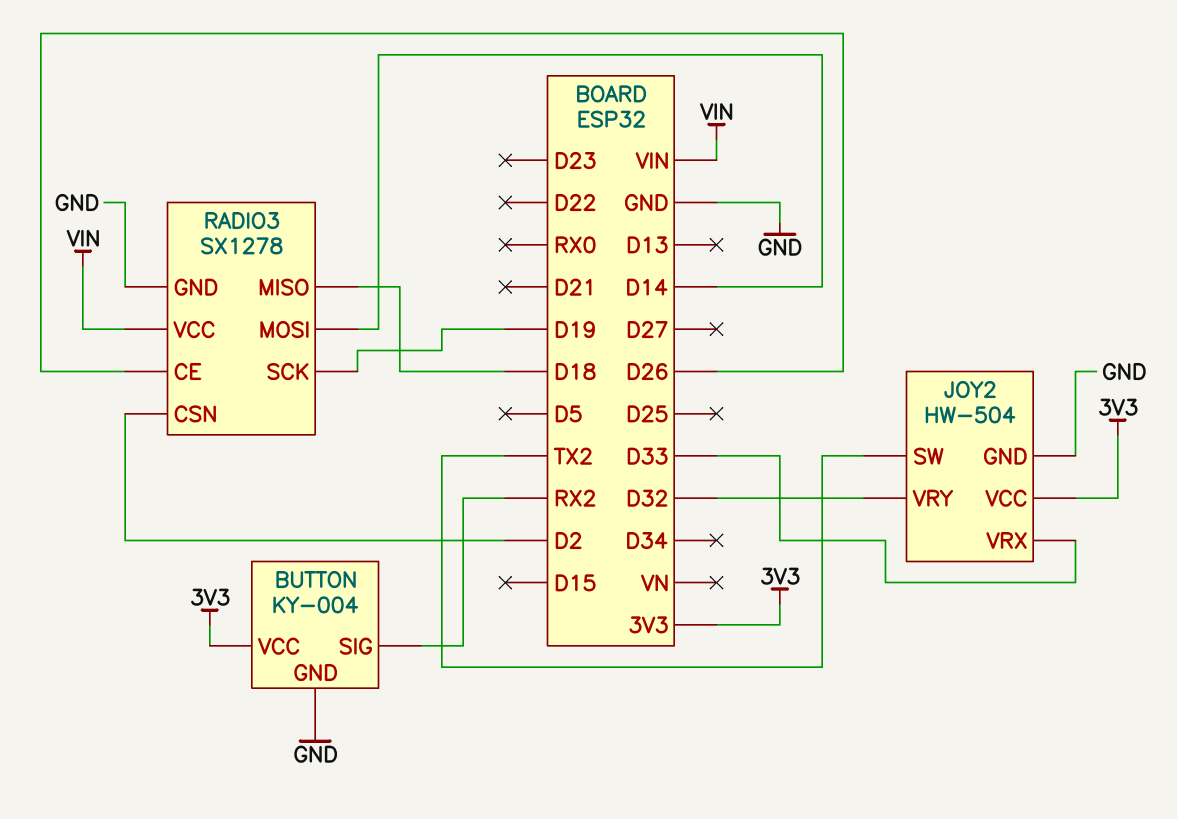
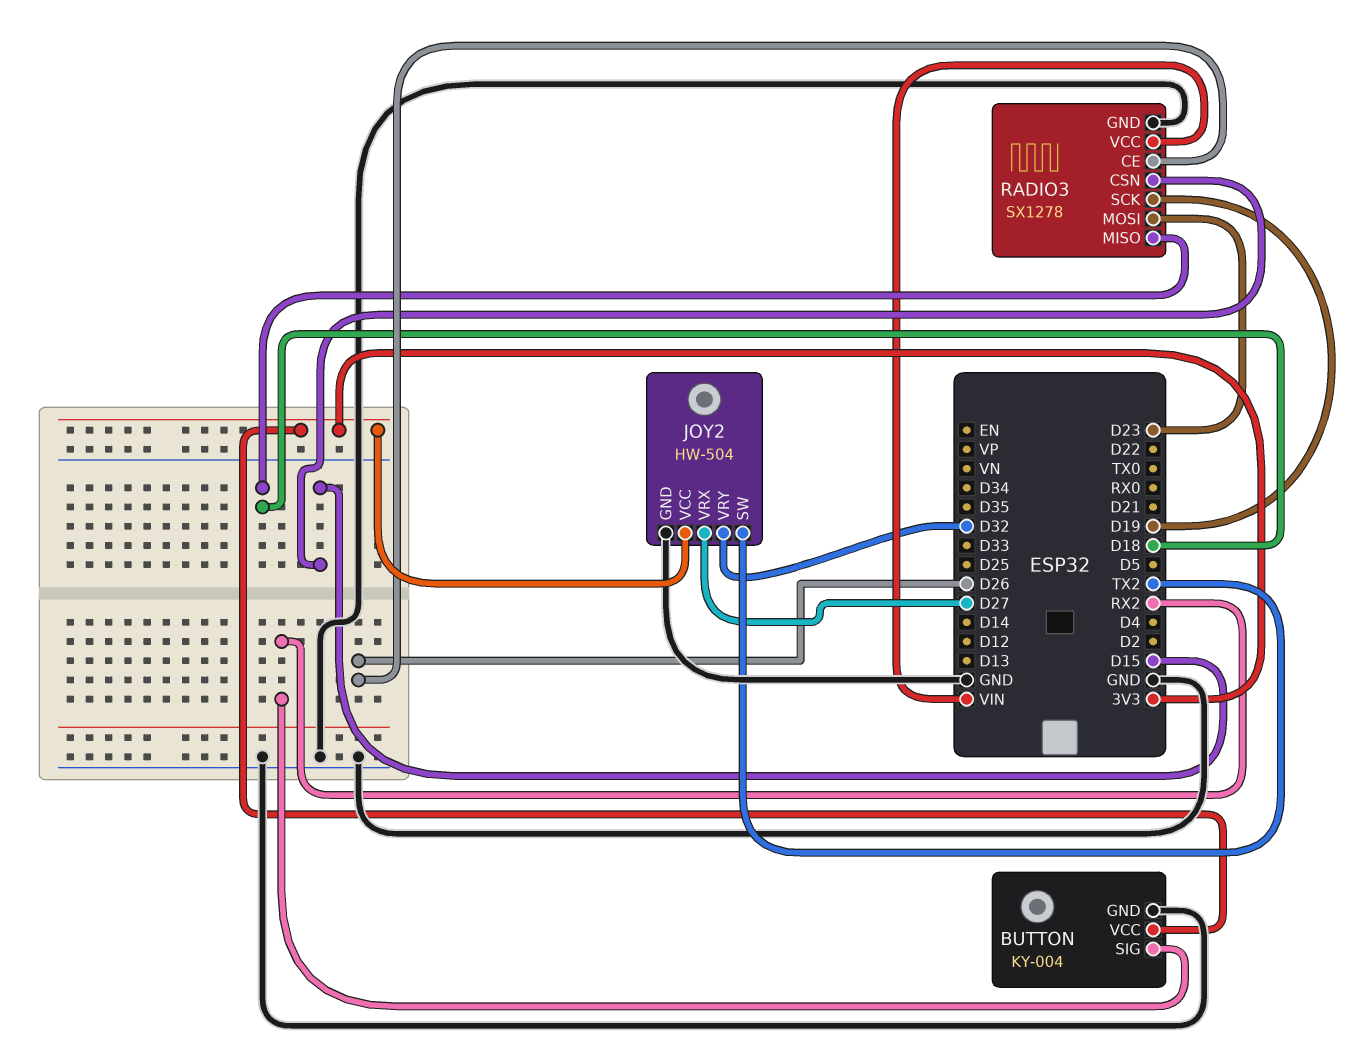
JOY2 pin VRX: D33 -> D27
RADIO3 pin CSN: D2 -> D15
RADIO3 pin MOSI: D14 -> D23

